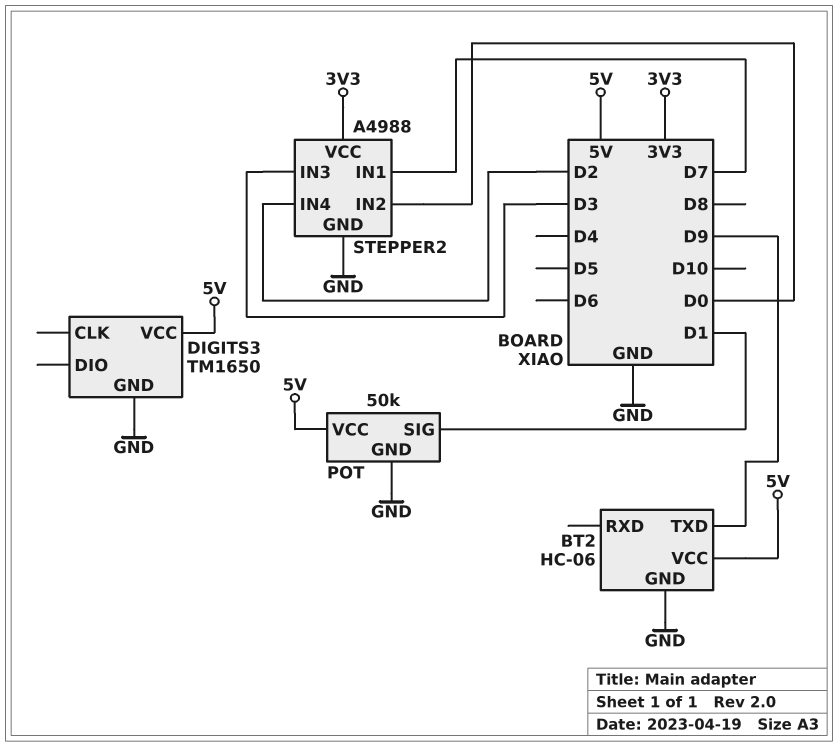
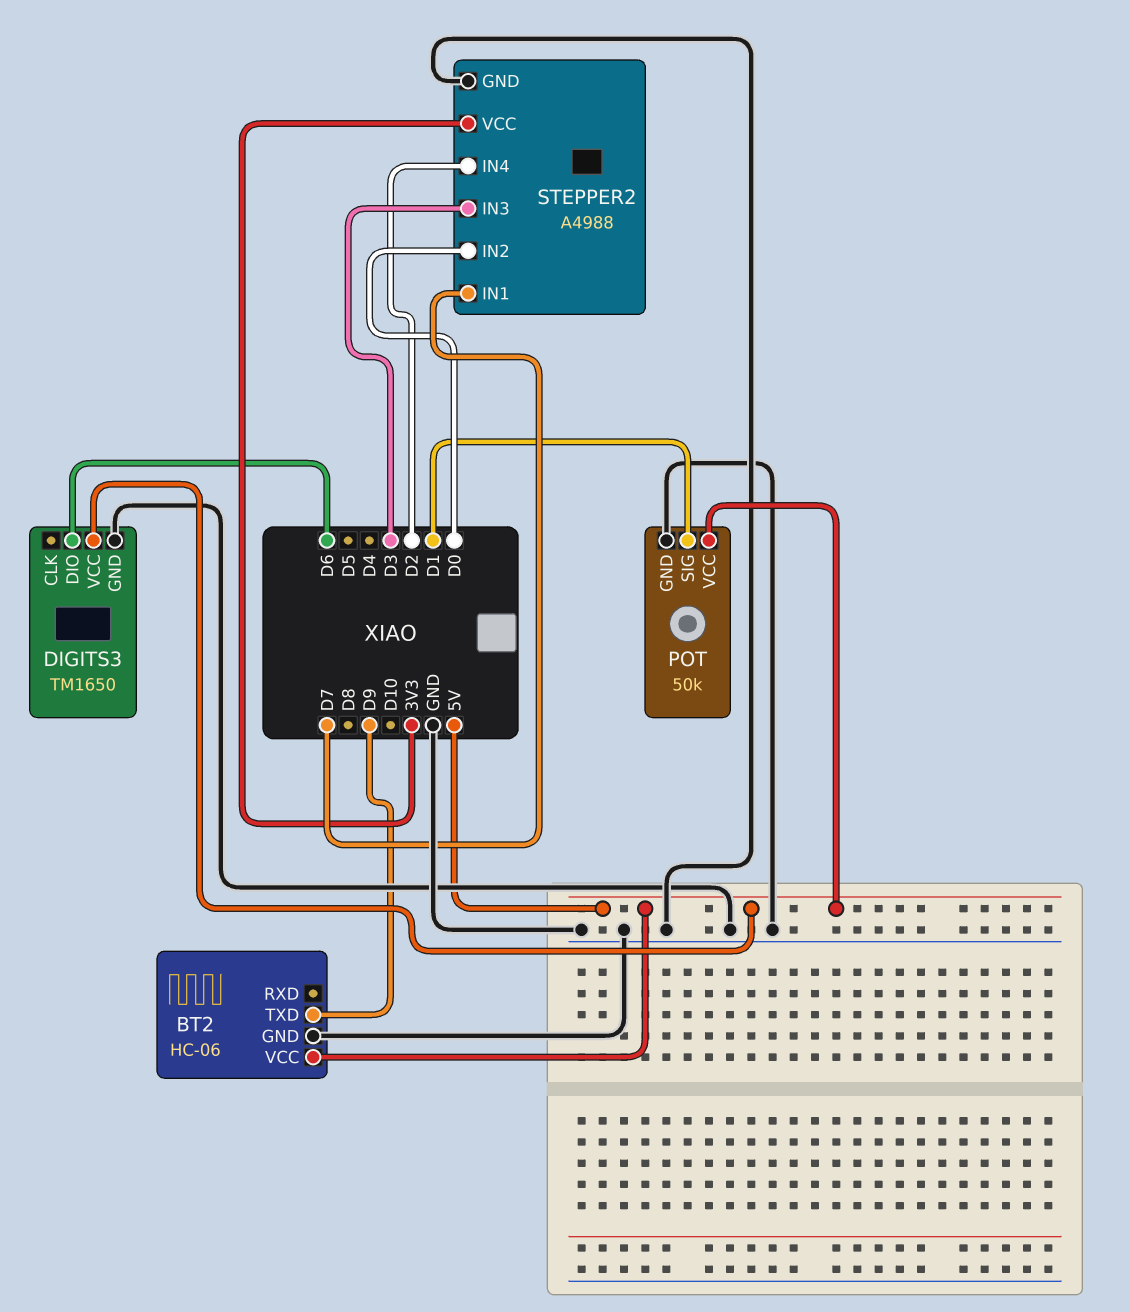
DIGITS3 pin DIO: none -> D6

